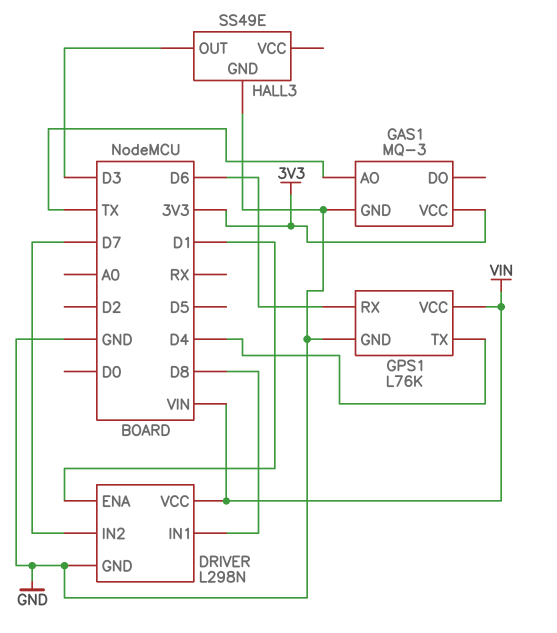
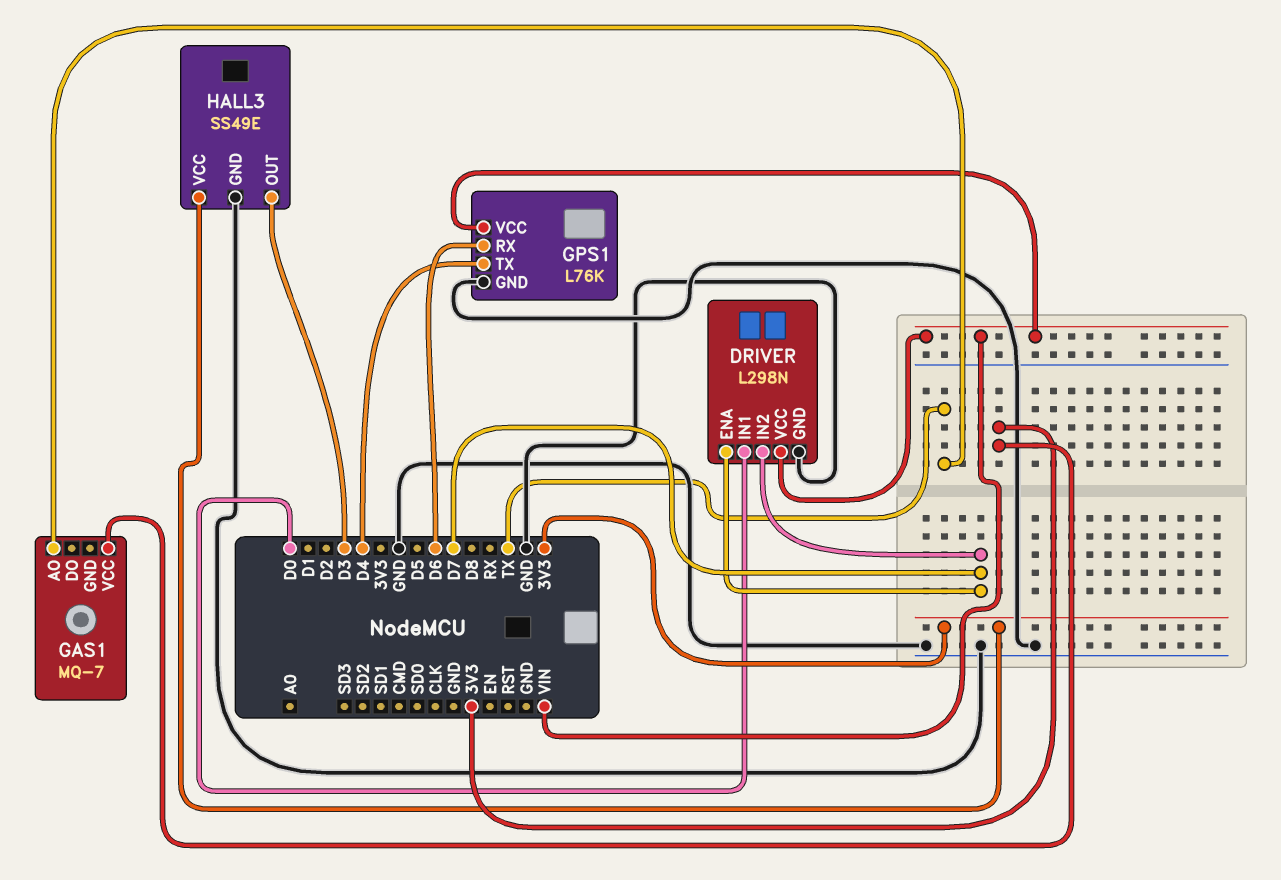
DRIVER pin ENA: D1 -> D7
DRIVER pin IN1: D8 -> D0
GAS1: MQ-3 -> MQ-7
GAS1 pin GND: GND -> none
HALL3 pin VCC: none -> 3V3

